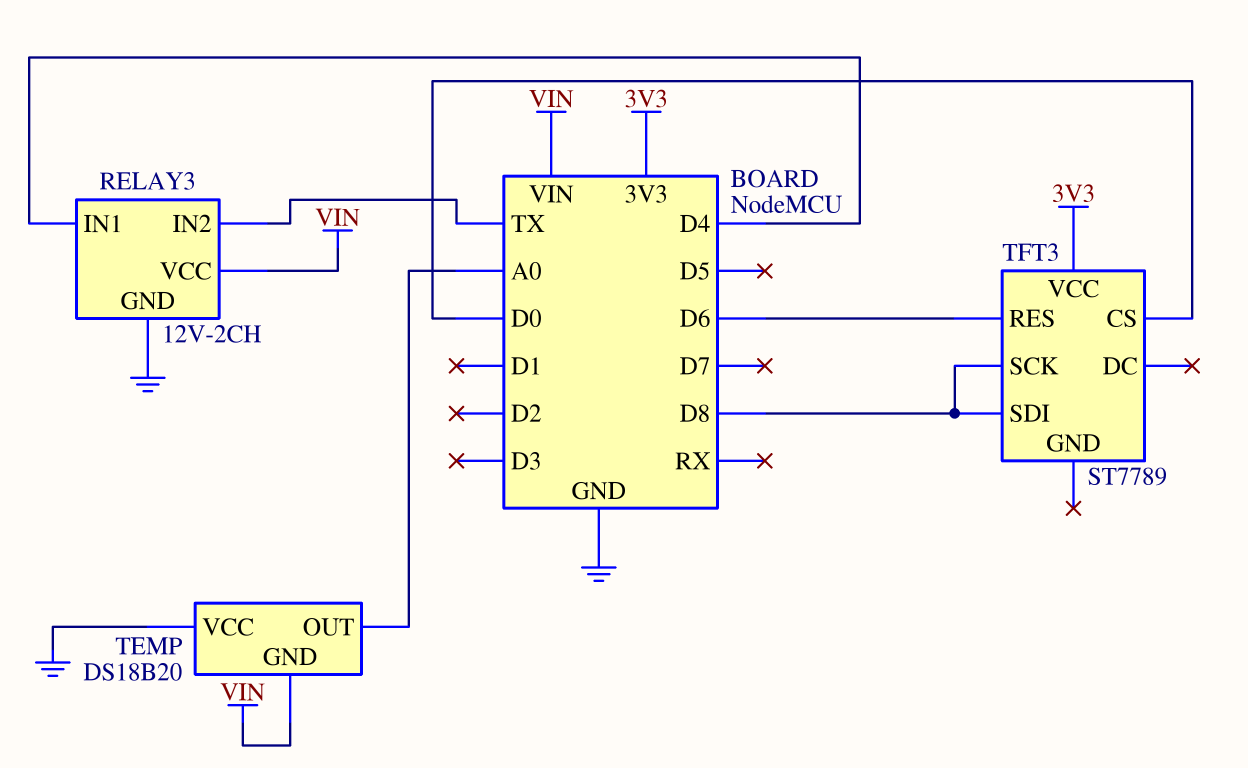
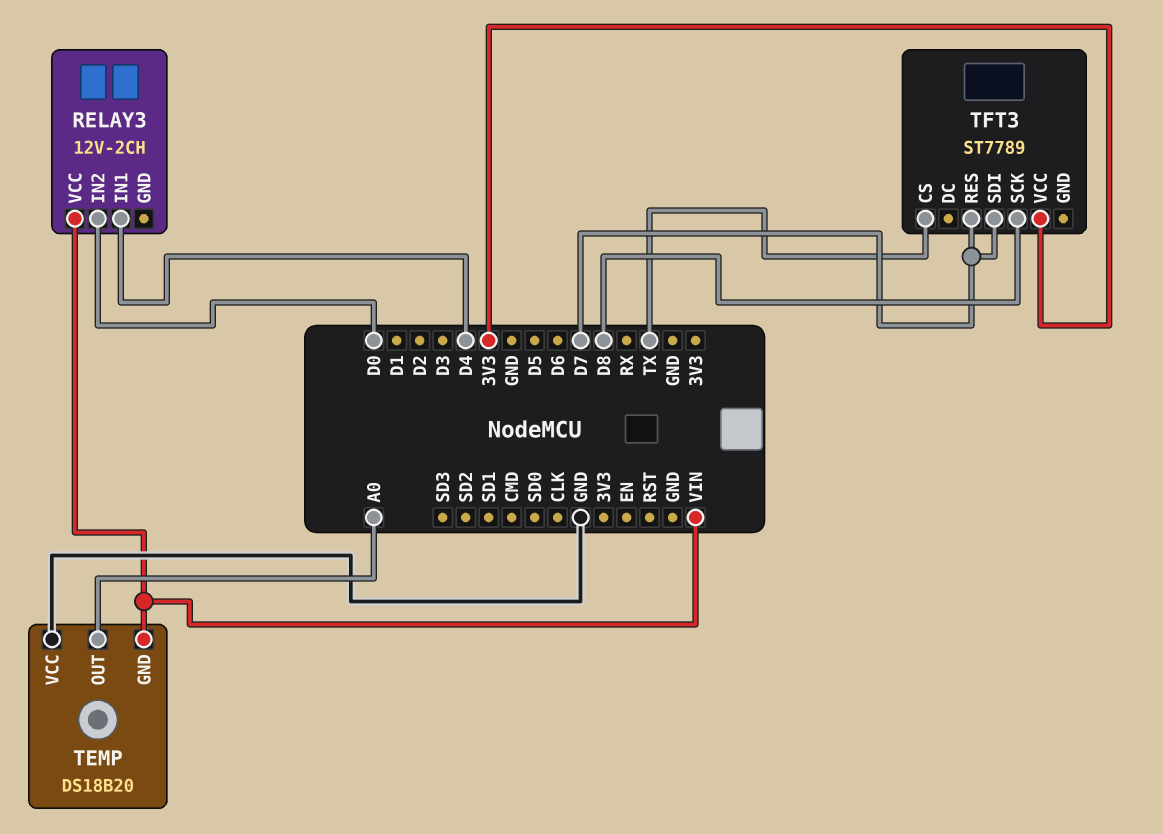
RELAY3 pin GND: GND -> none
RELAY3 pin IN2: TX -> D0
TFT3 pin CS: D0 -> TX
TFT3 pin RES: D6 -> D7
TFT3 pin SDI: D8 -> D7

